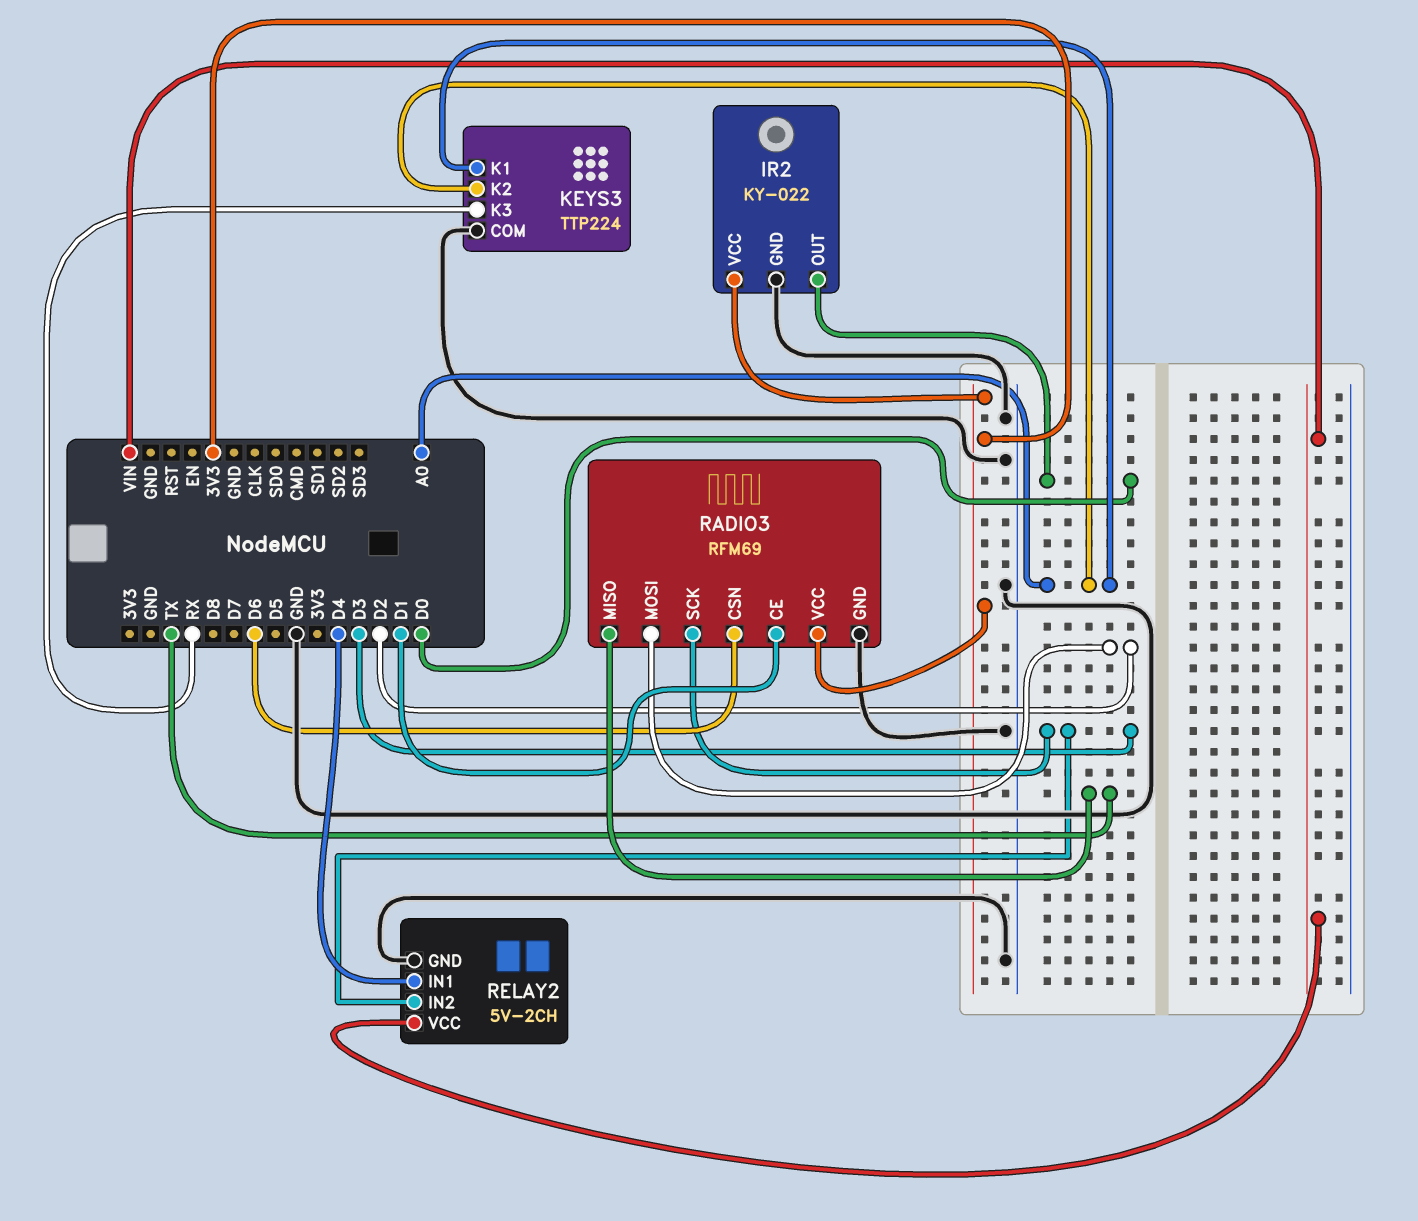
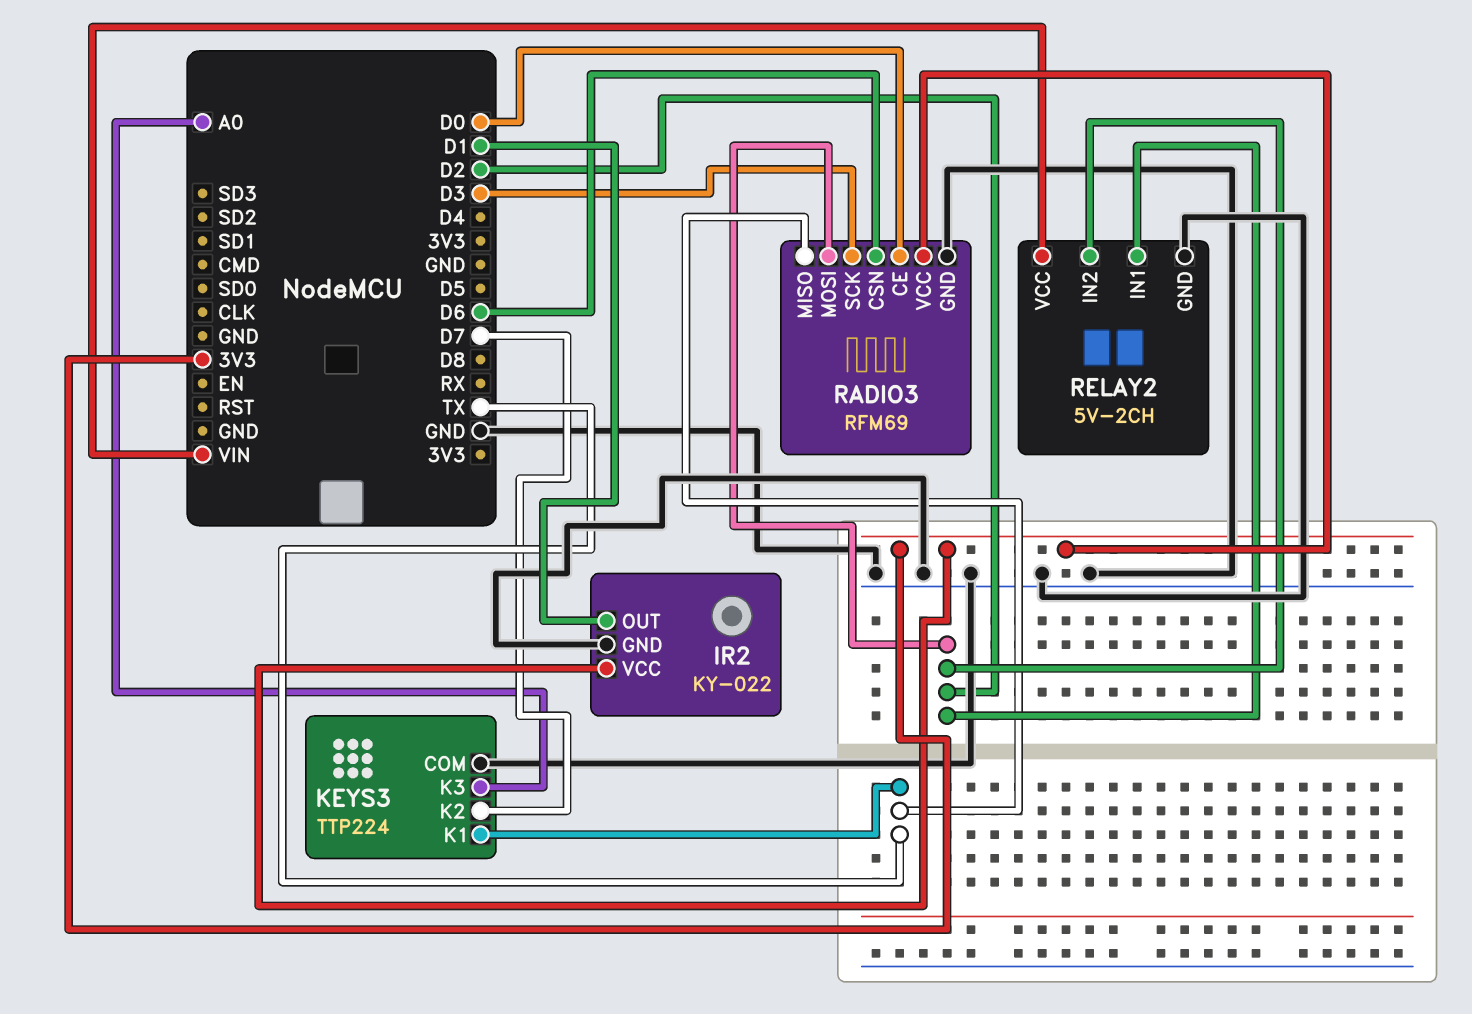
IR2 pin OUT: D0 -> D1
KEYS3 pin K1: A0 -> TX
KEYS3 pin K2: A0 -> D7
KEYS3 pin K3: RX -> A0
RADIO3 pin CE: D1 -> D0
RELAY2 pin IN1: D4 -> D2
RELAY2 pin IN2: D3 -> D2

